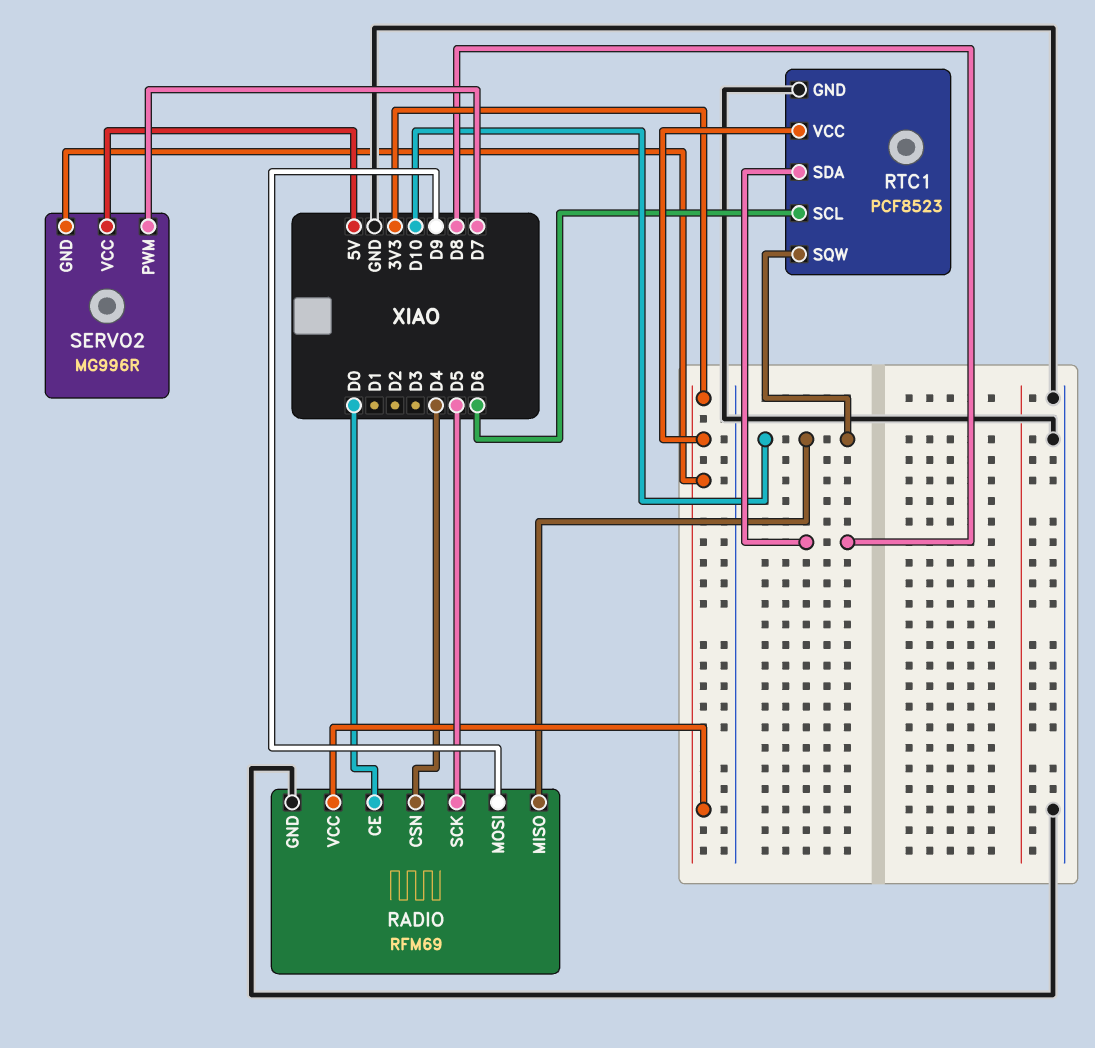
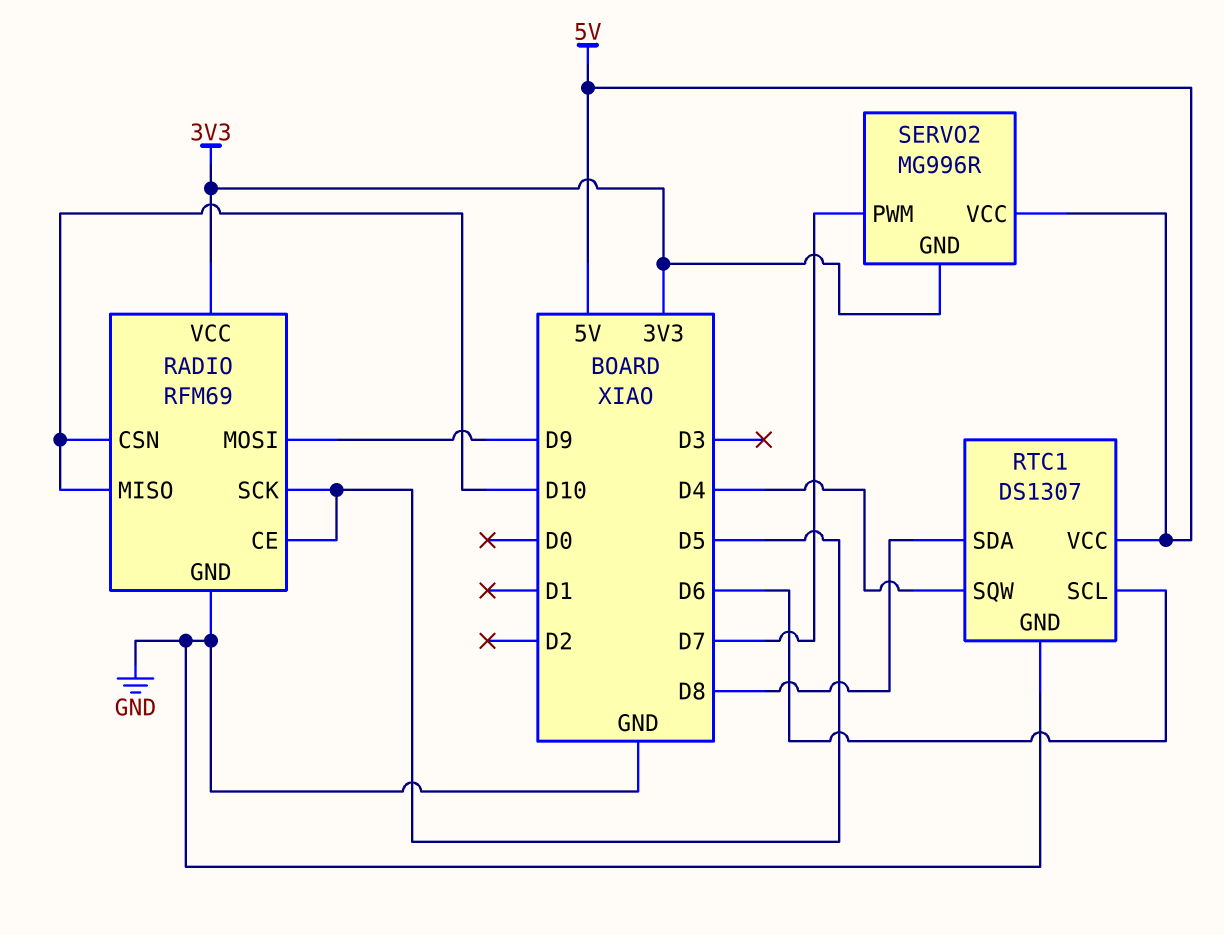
RADIO pin CE: D0 -> D5
RADIO pin CSN: D4 -> D10
RTC1: PCF8523 -> DS1307
RTC1 pin SQW: D10 -> D4
RTC1 pin VCC: 3V3 -> 5V

